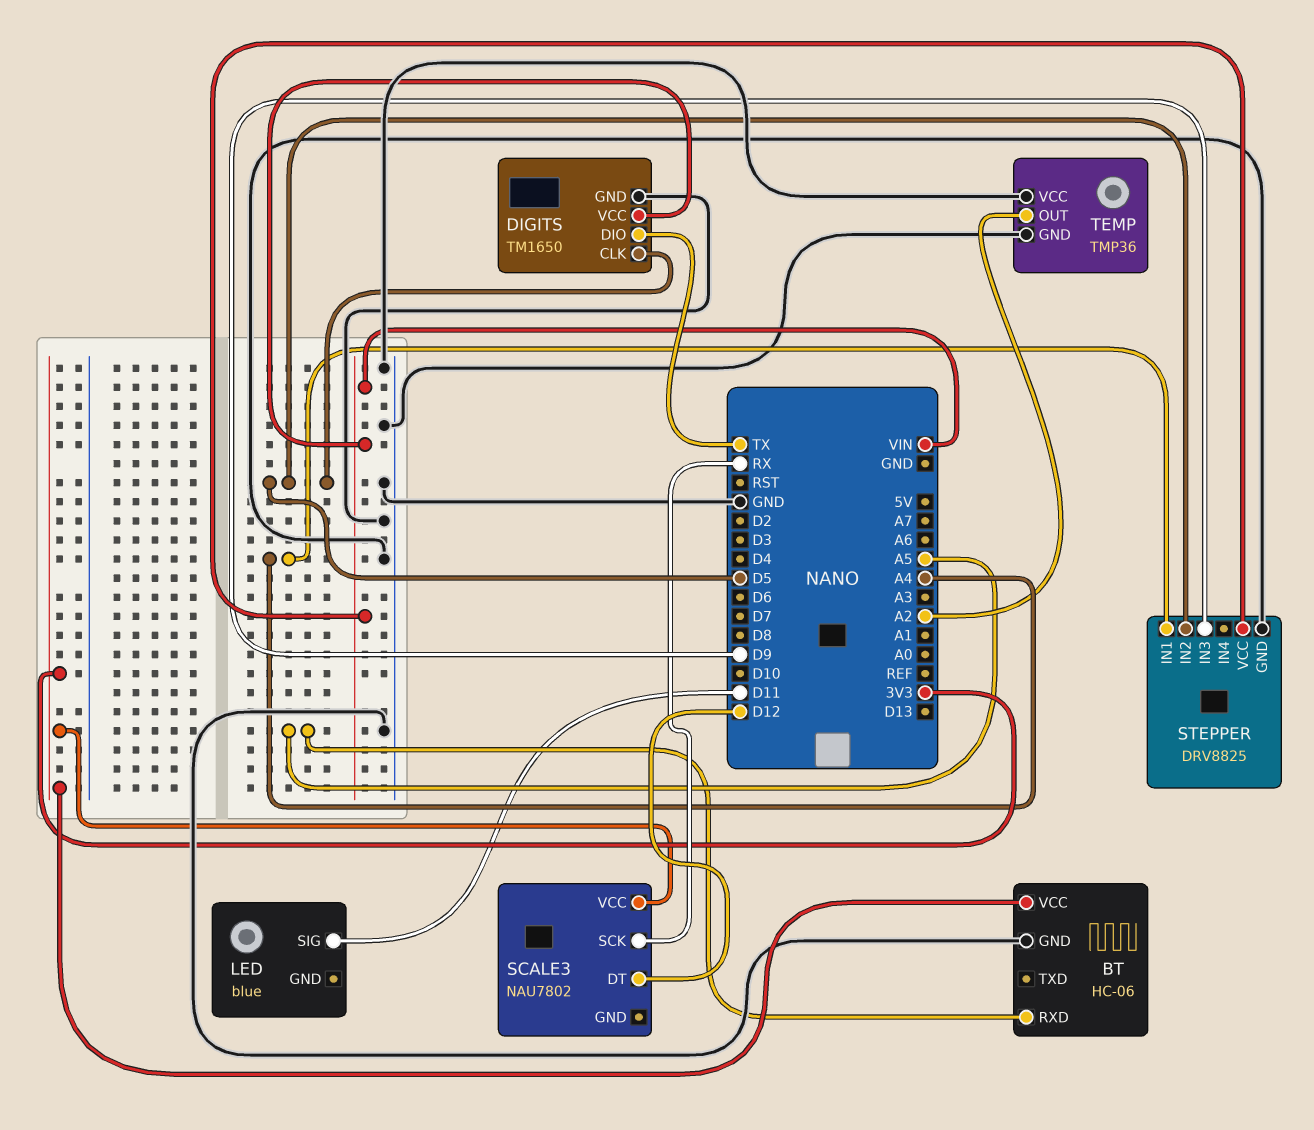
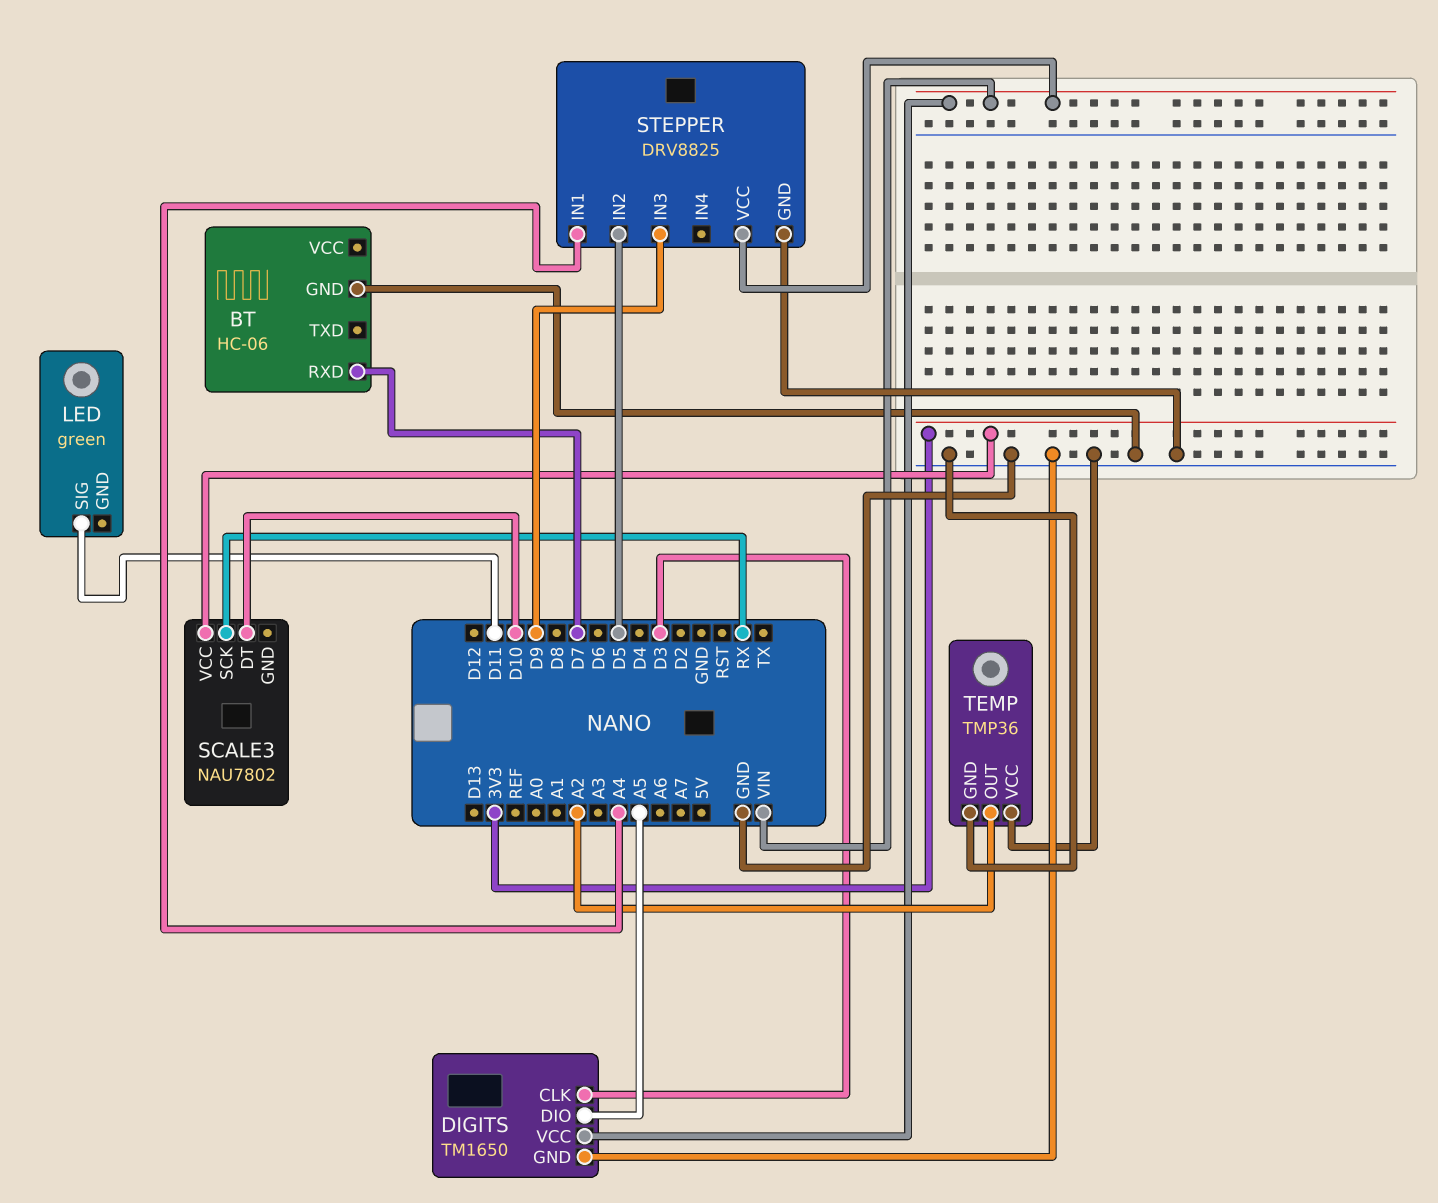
BT pin RXD: A5 -> D7
BT pin VCC: 3V3 -> none
DIGITS pin CLK: D5 -> D3
DIGITS pin DIO: TX -> A5
LED: blue -> green
SCALE3 pin DT: D12 -> D10

